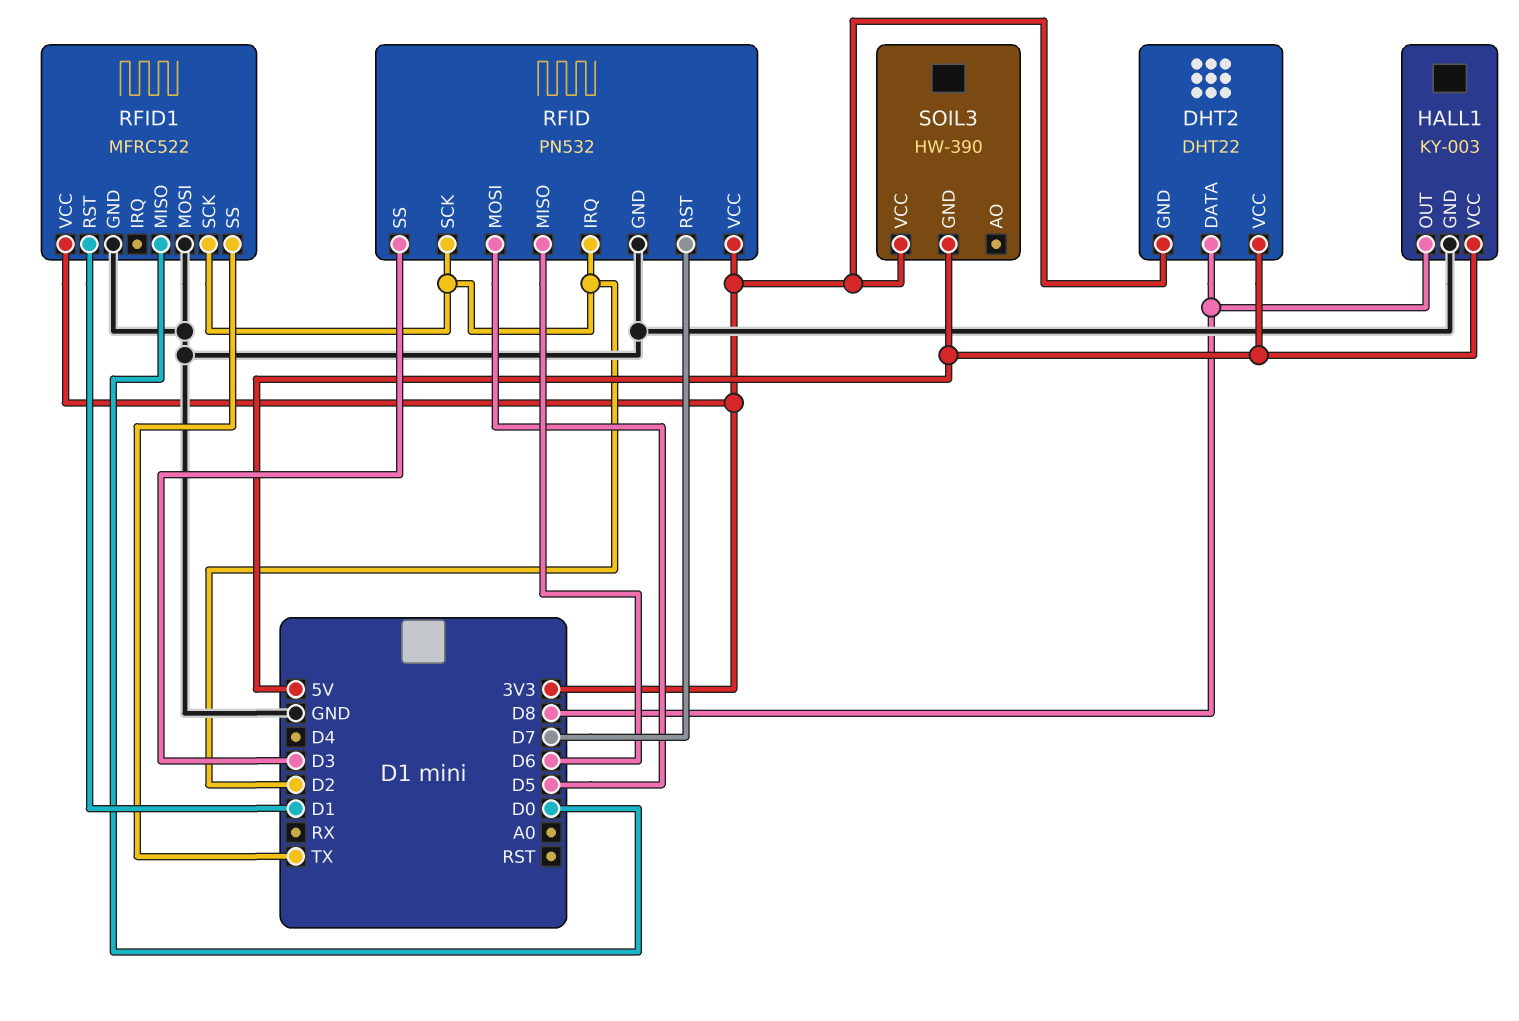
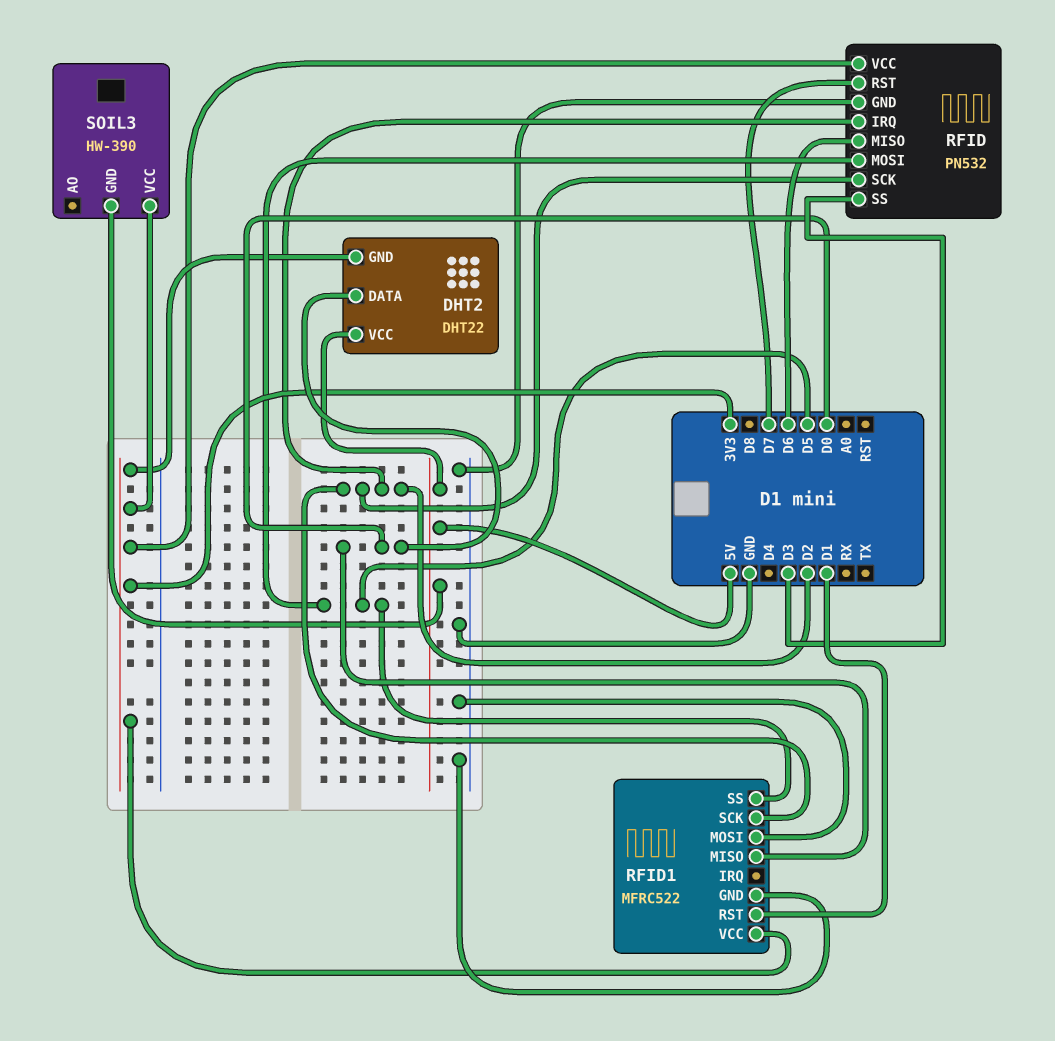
DHT2 pin DATA: D8 -> D0
HALL1: KY-003 -> none
HALL1 pin GND: GND -> none
HALL1 pin OUT: D8 -> none
HALL1 pin VCC: 5V -> none
RFID1 pin SS: TX -> D5

